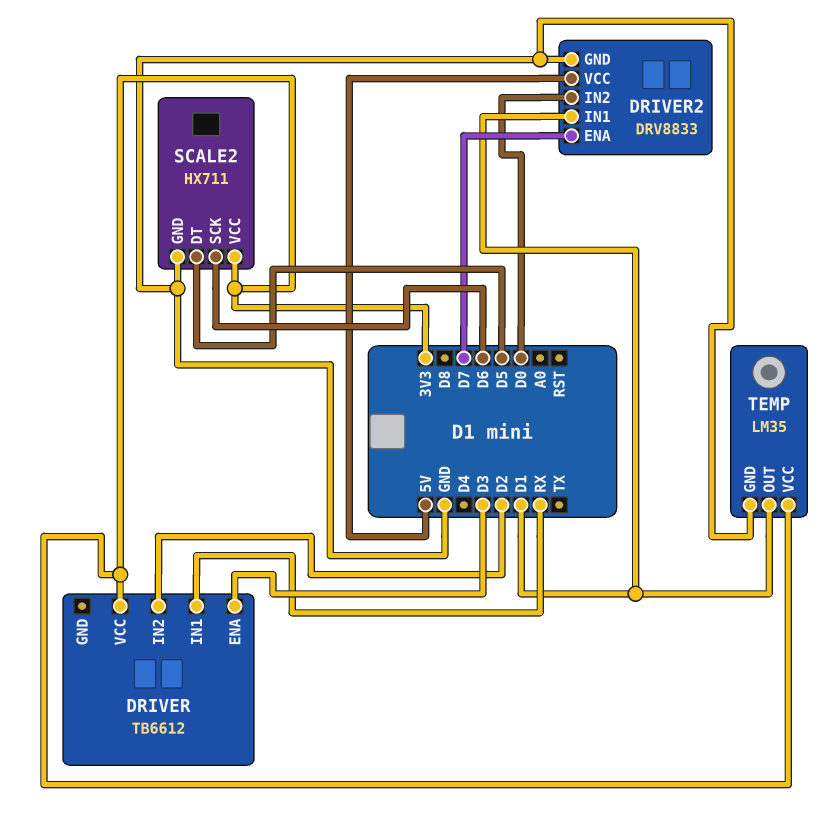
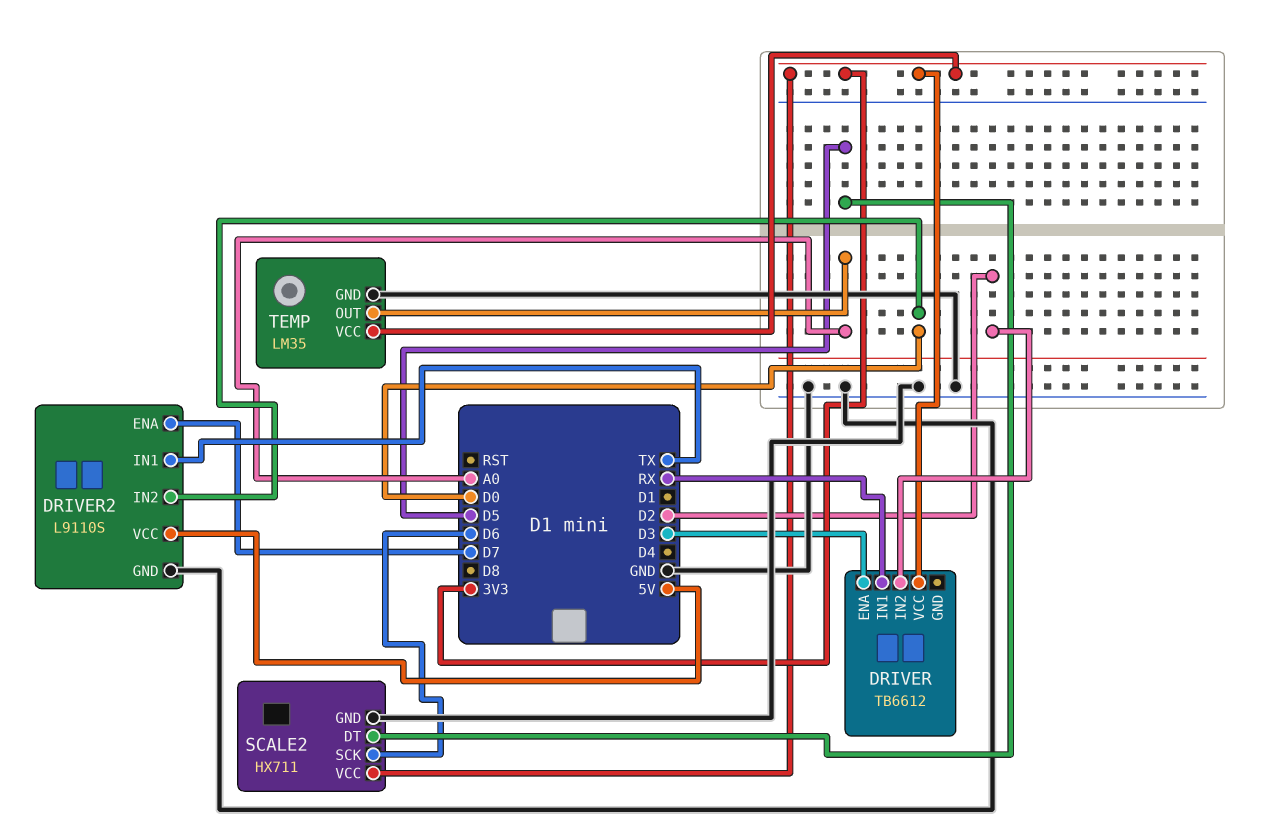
DRIVER2: DRV8833 -> L9110S
DRIVER2 pin IN1: D1 -> TX
TEMP pin OUT: D1 -> A0

